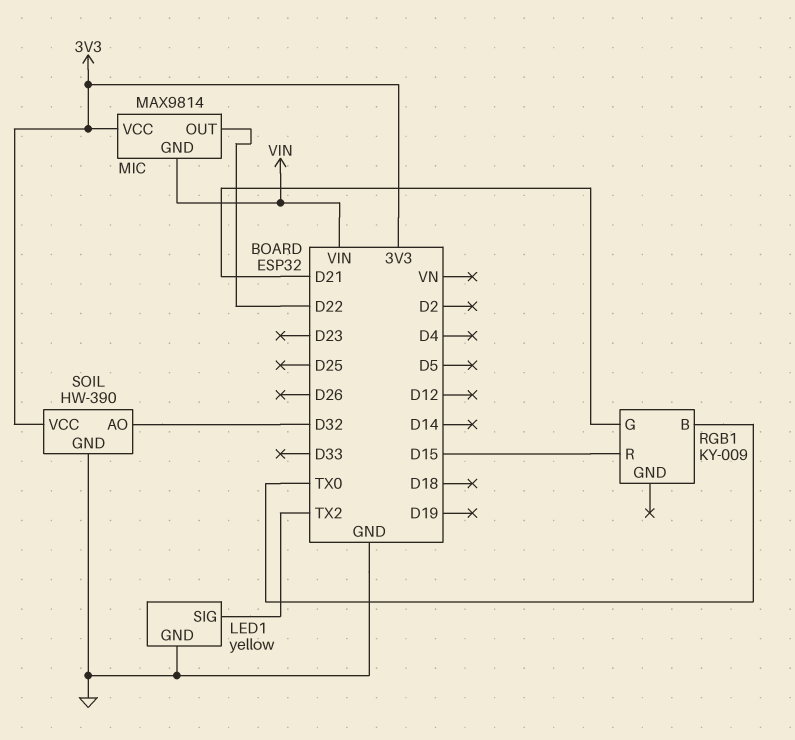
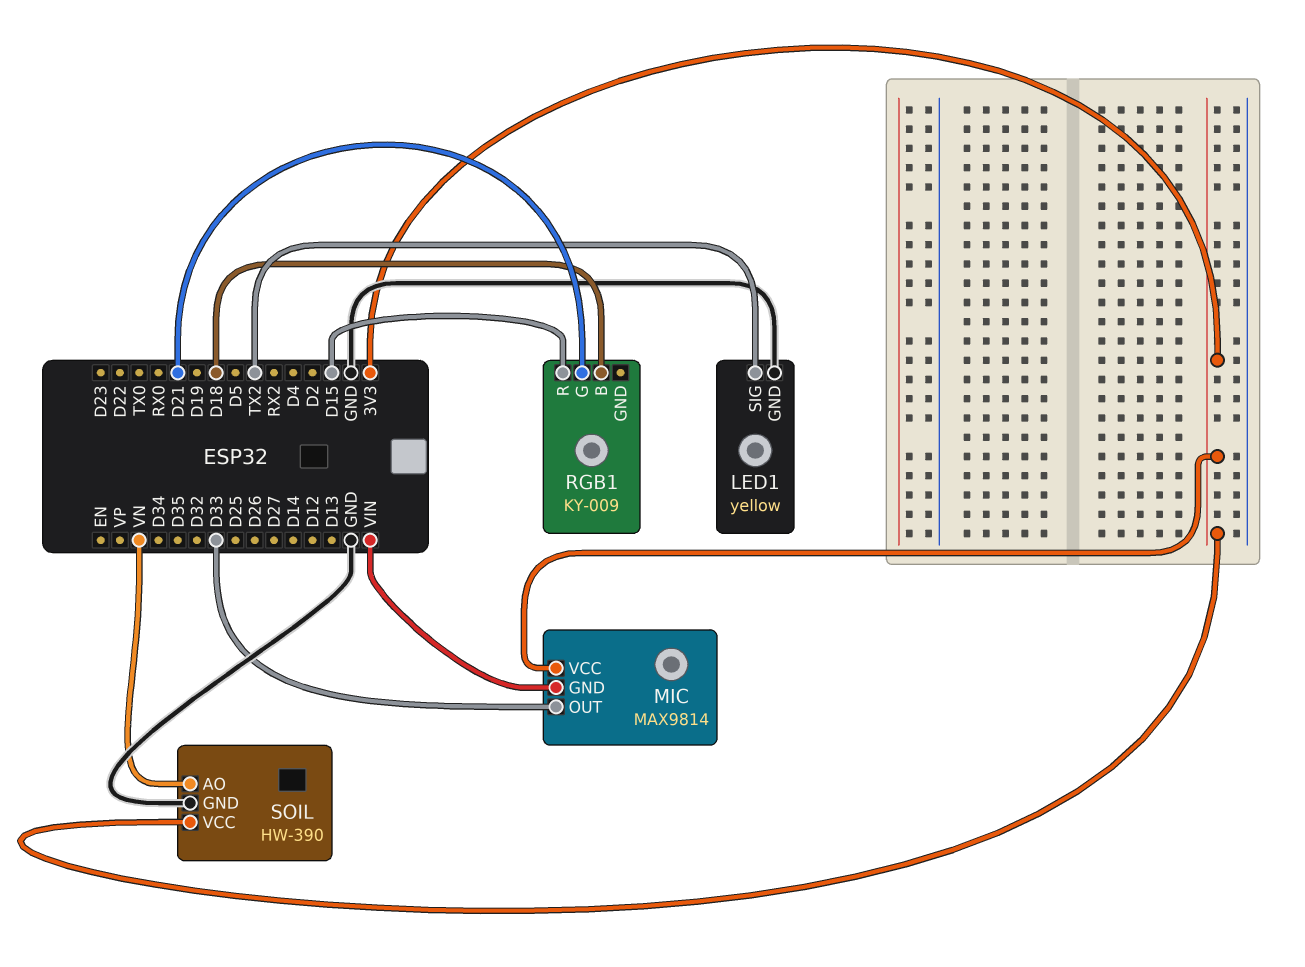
MIC pin OUT: D22 -> D33
RGB1 pin B: TX0 -> D18
SOIL pin AO: D32 -> VN

